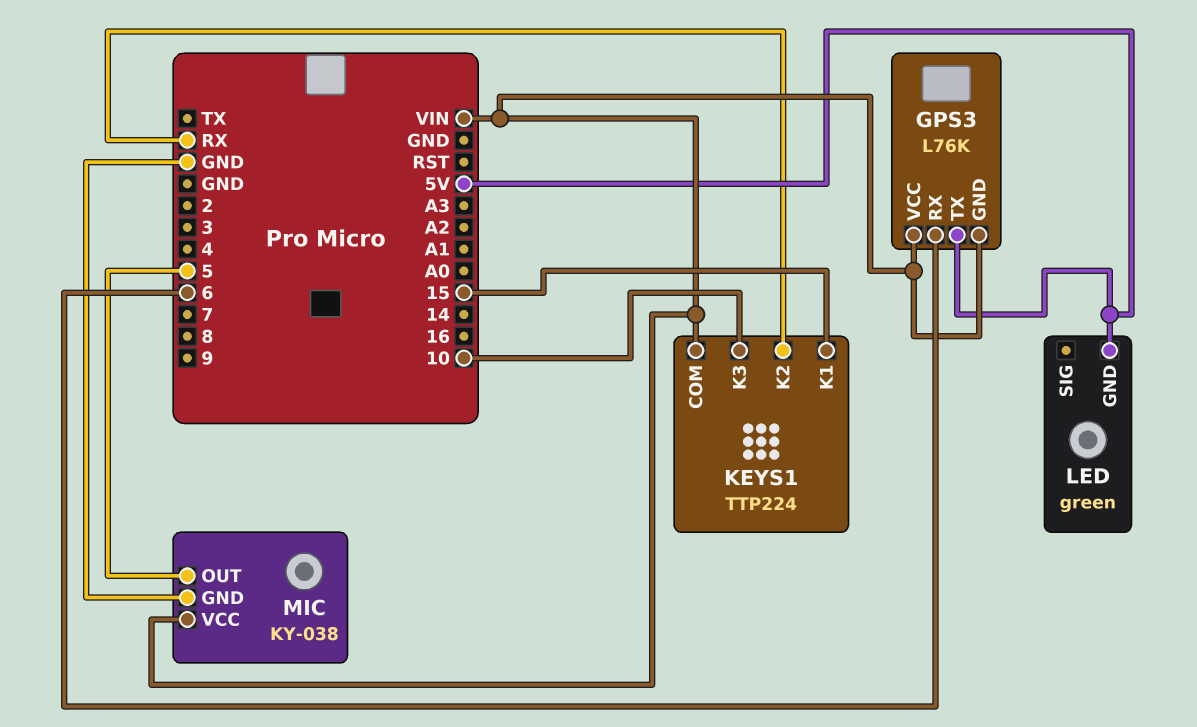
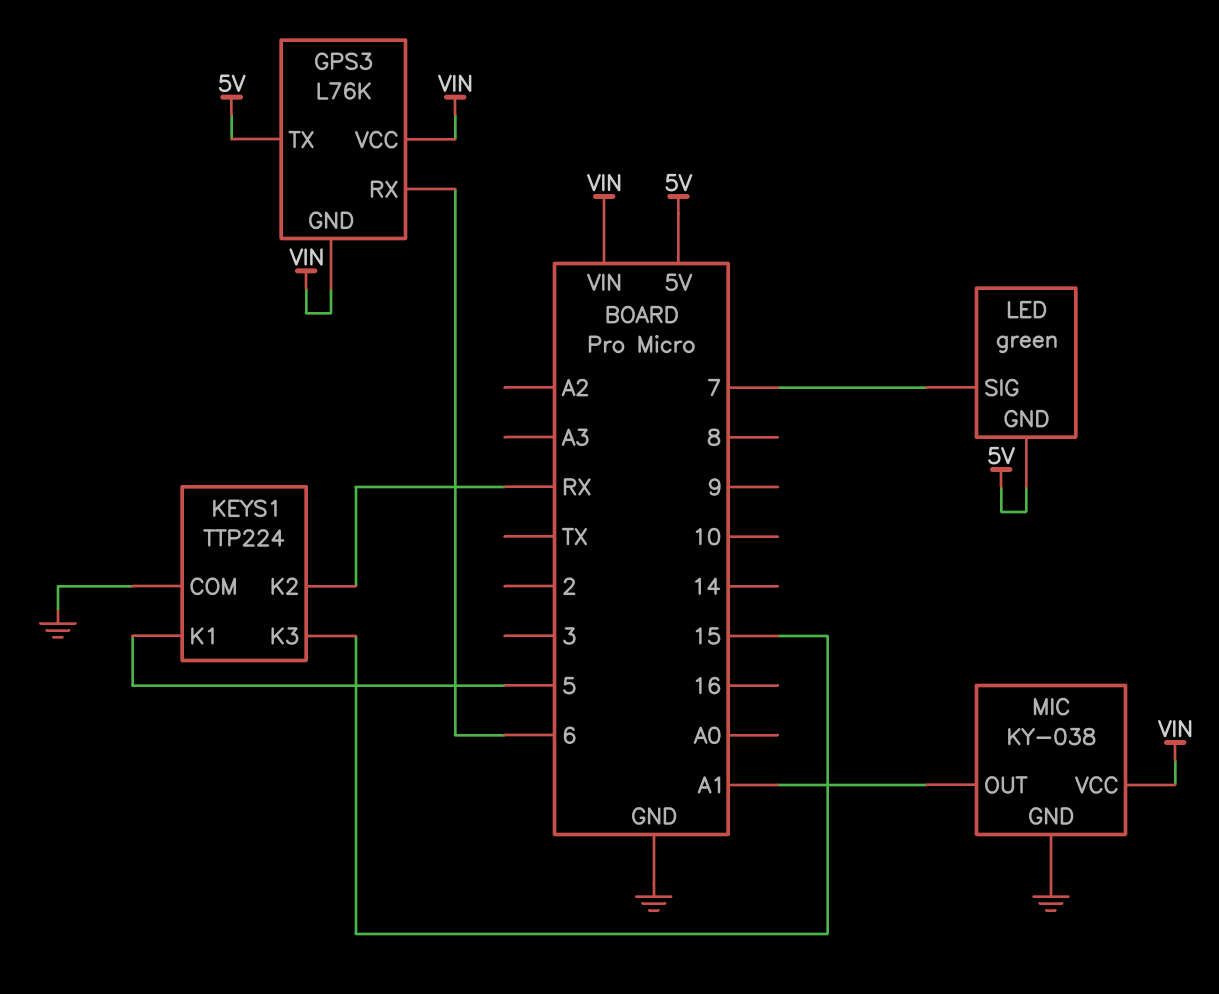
KEYS1 pin COM: VIN -> GND
KEYS1 pin K1: 15 -> 5
KEYS1 pin K3: 10 -> 15
LED pin SIG: none -> 7
MIC pin OUT: 5 -> A1

